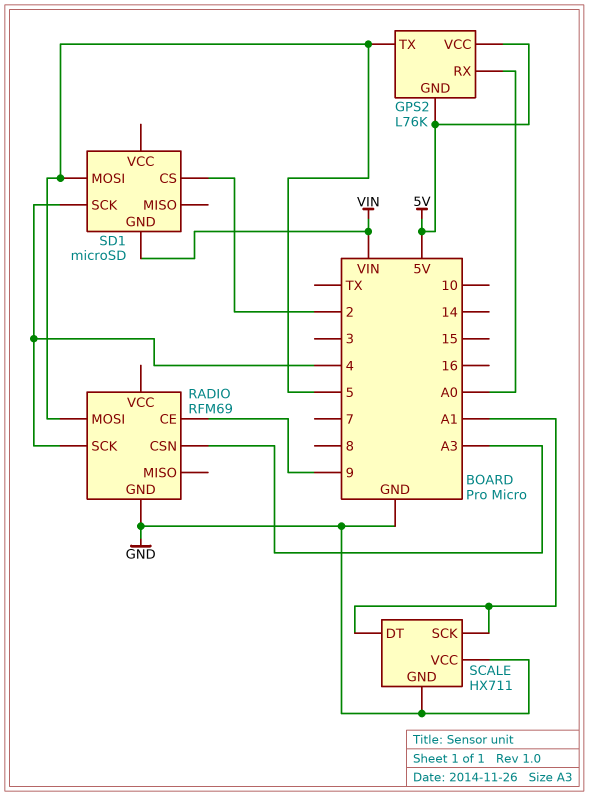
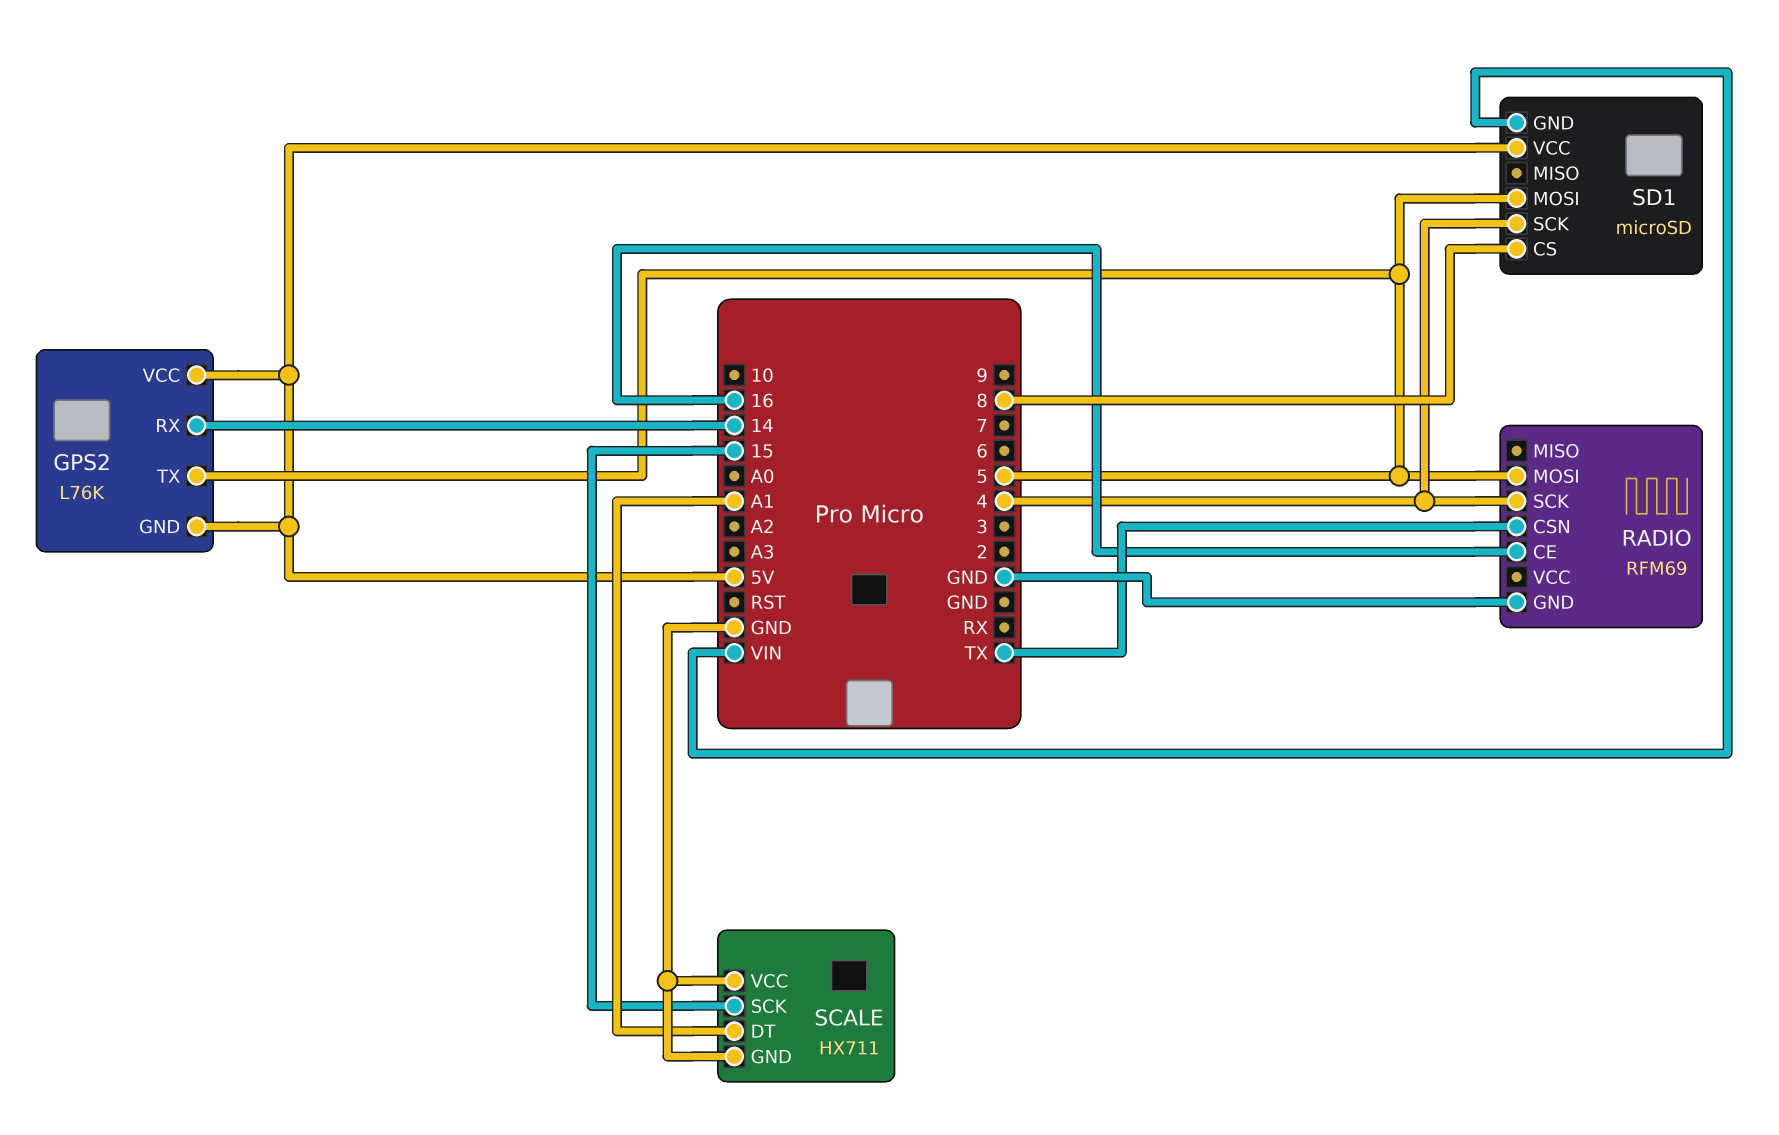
GPS2 pin RX: A0 -> 14
RADIO pin CE: 9 -> 16
RADIO pin CSN: A3 -> TX
SCALE pin SCK: A1 -> 15
SD1 pin CS: 2 -> 8
SD1 pin VCC: none -> 5V

